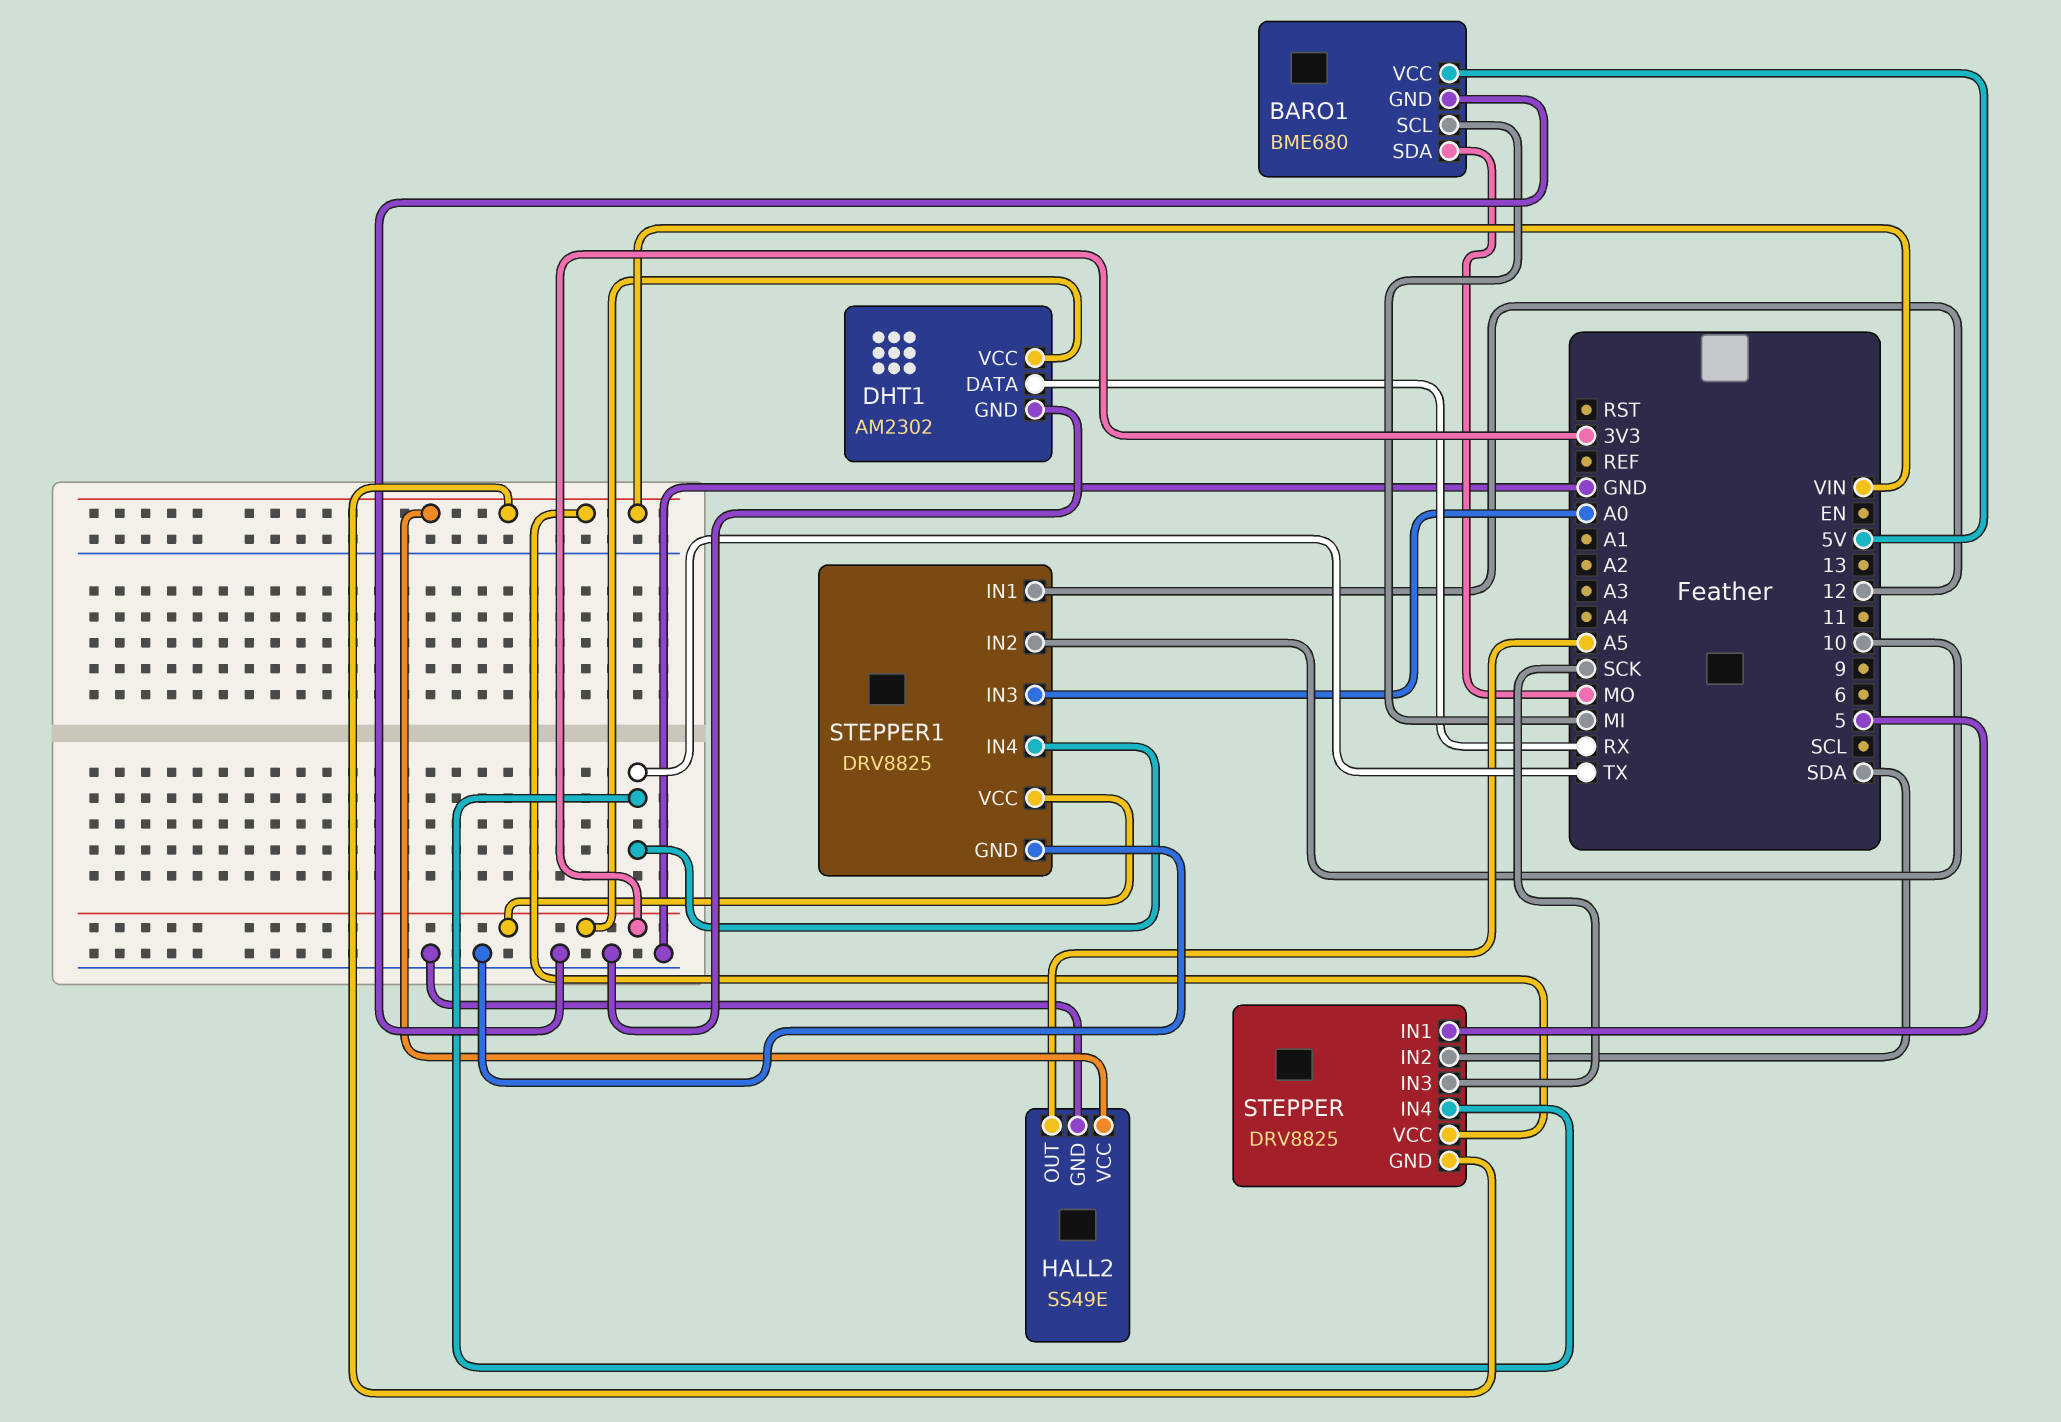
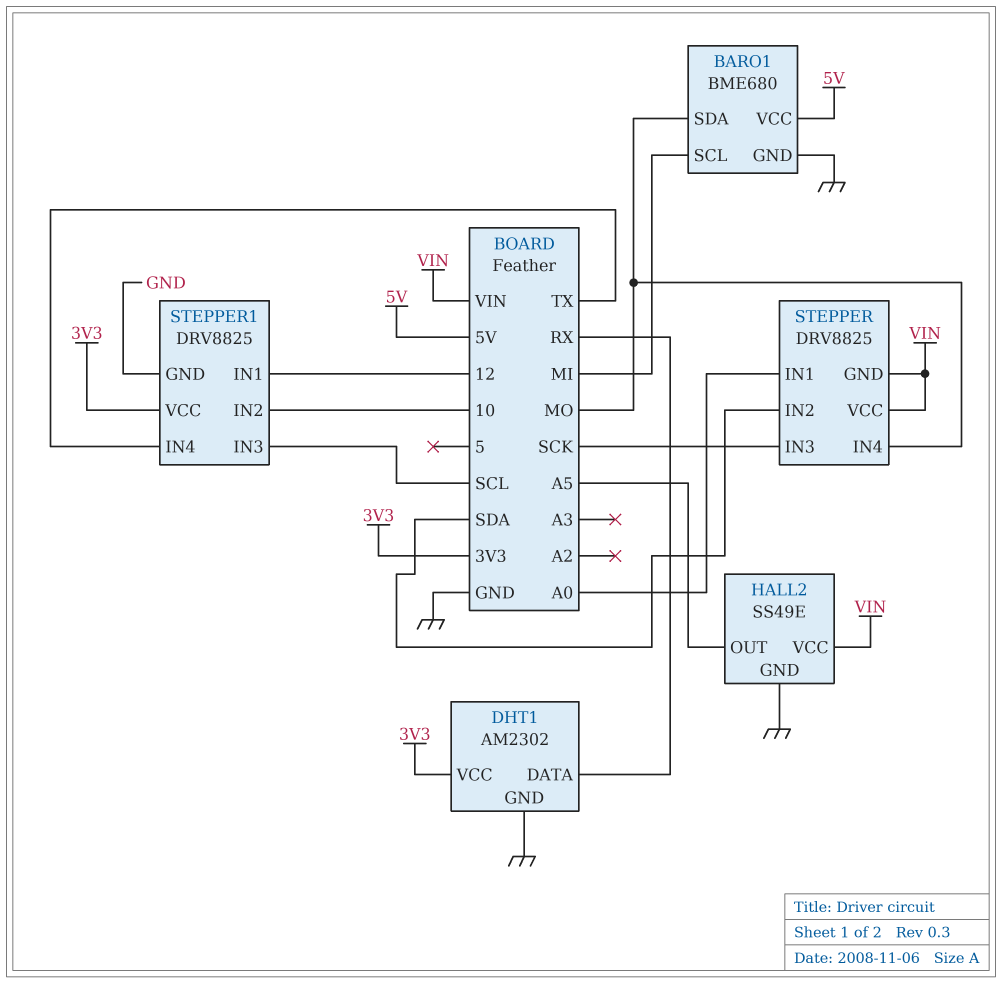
STEPPER pin IN1: 5 -> A0
STEPPER pin IN4: TX -> MO
STEPPER1 pin IN3: A0 -> SCL

